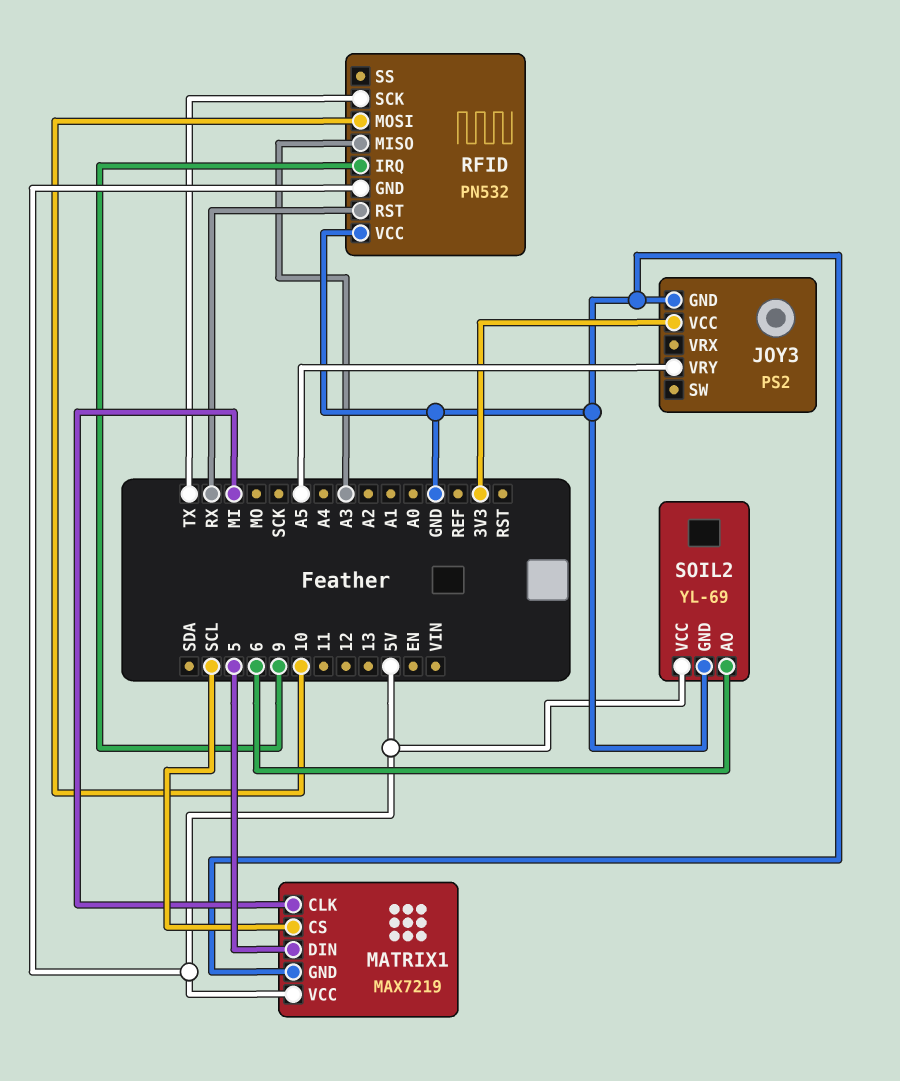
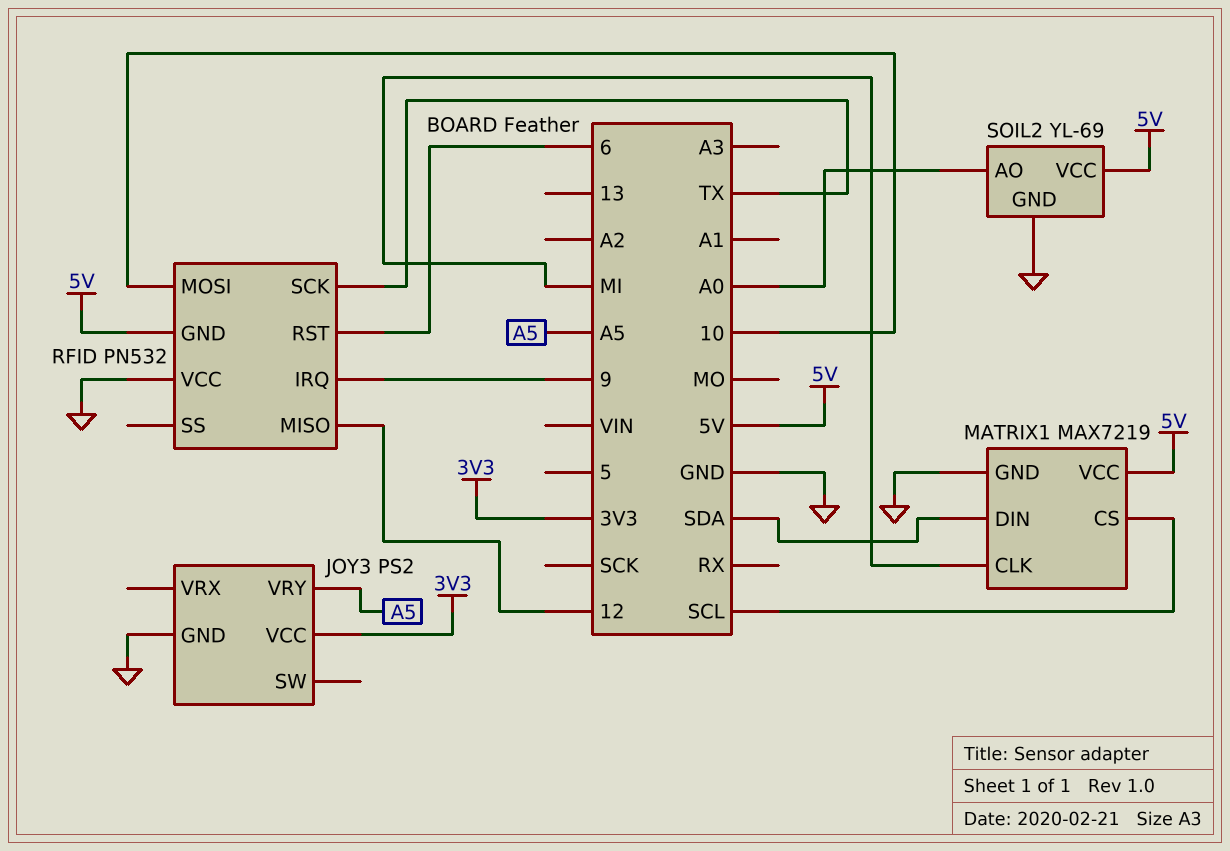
MATRIX1 pin DIN: 5 -> SDA
RFID pin MISO: A3 -> 12
RFID pin RST: RX -> 6
SOIL2 pin AO: 6 -> A0

